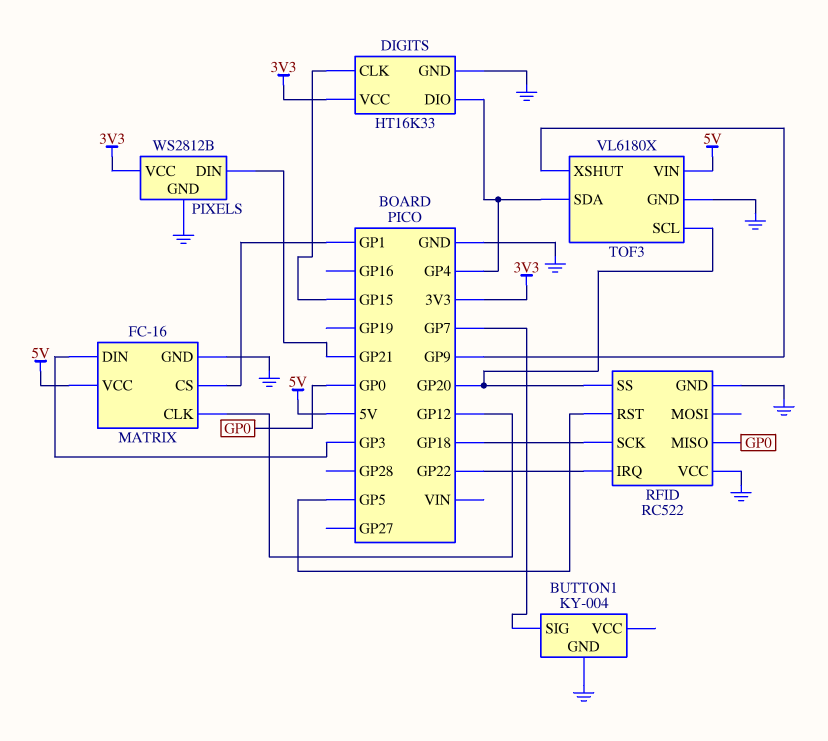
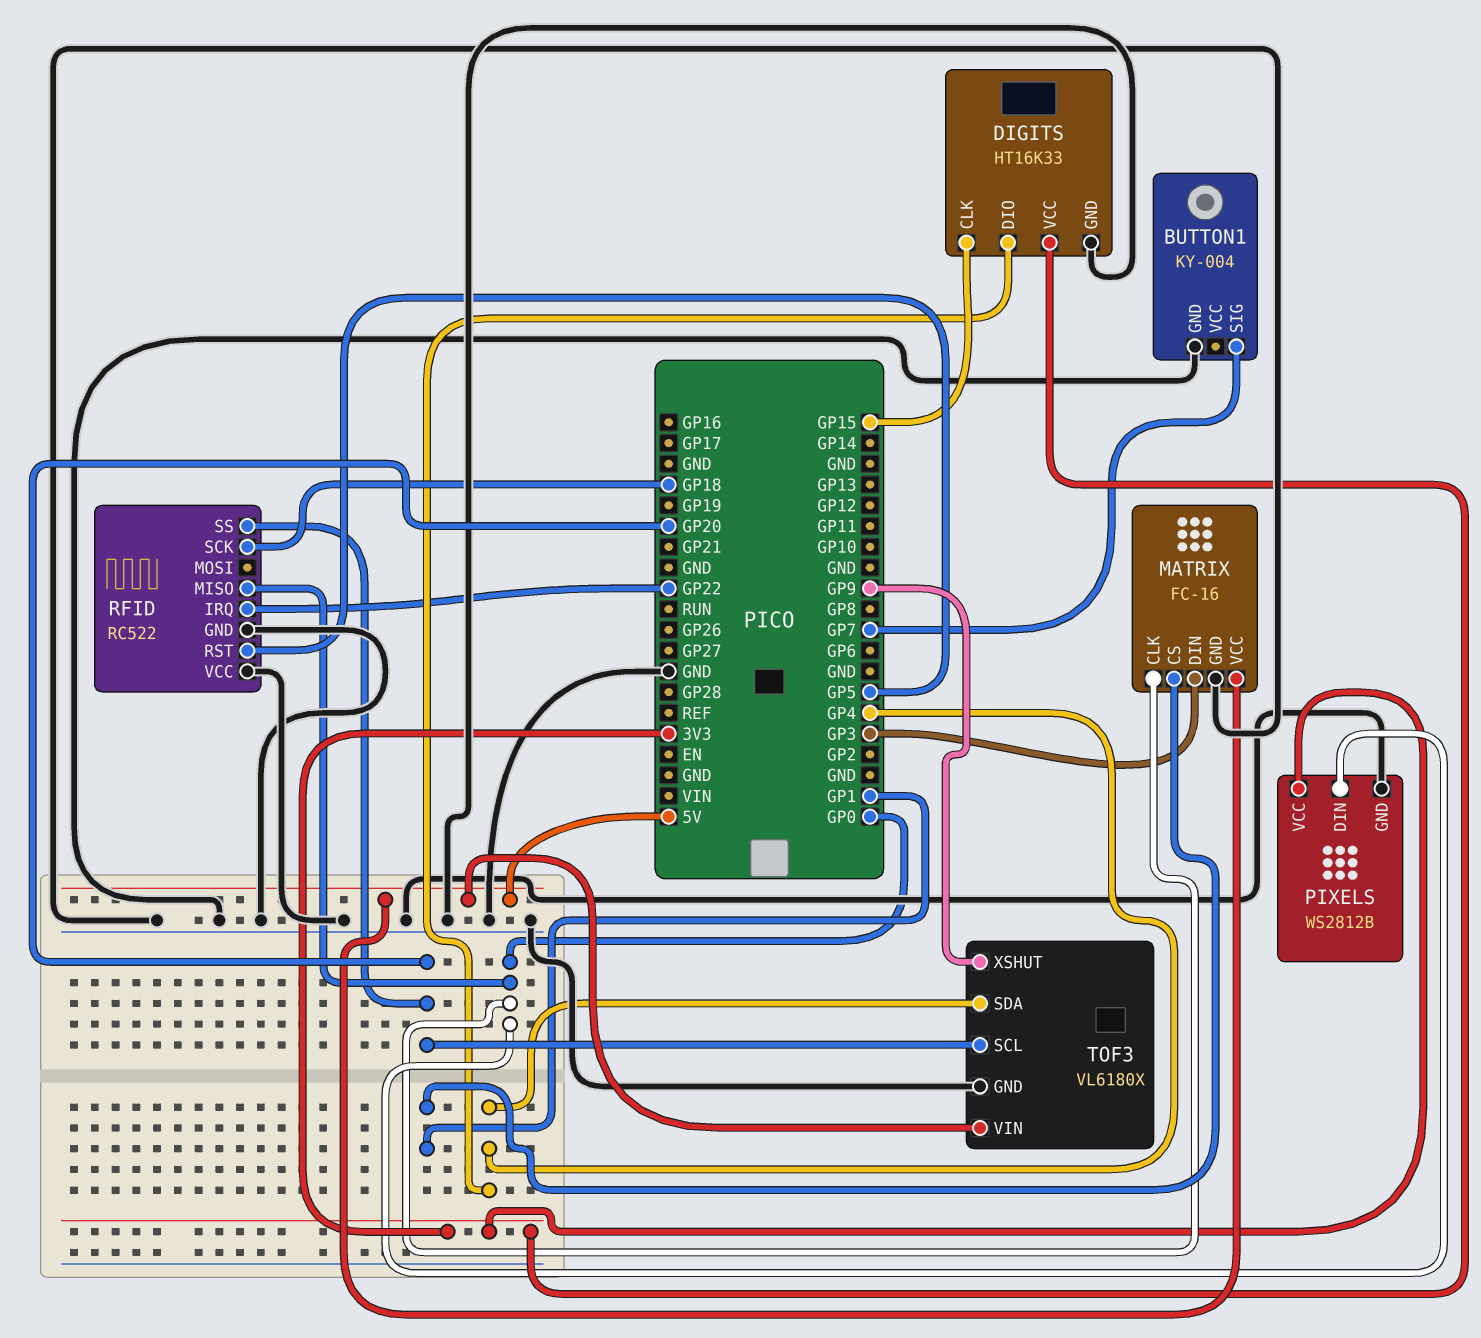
MATRIX pin CLK: GP12 -> GP0
PIXELS pin DIN: GP21 -> GP0

